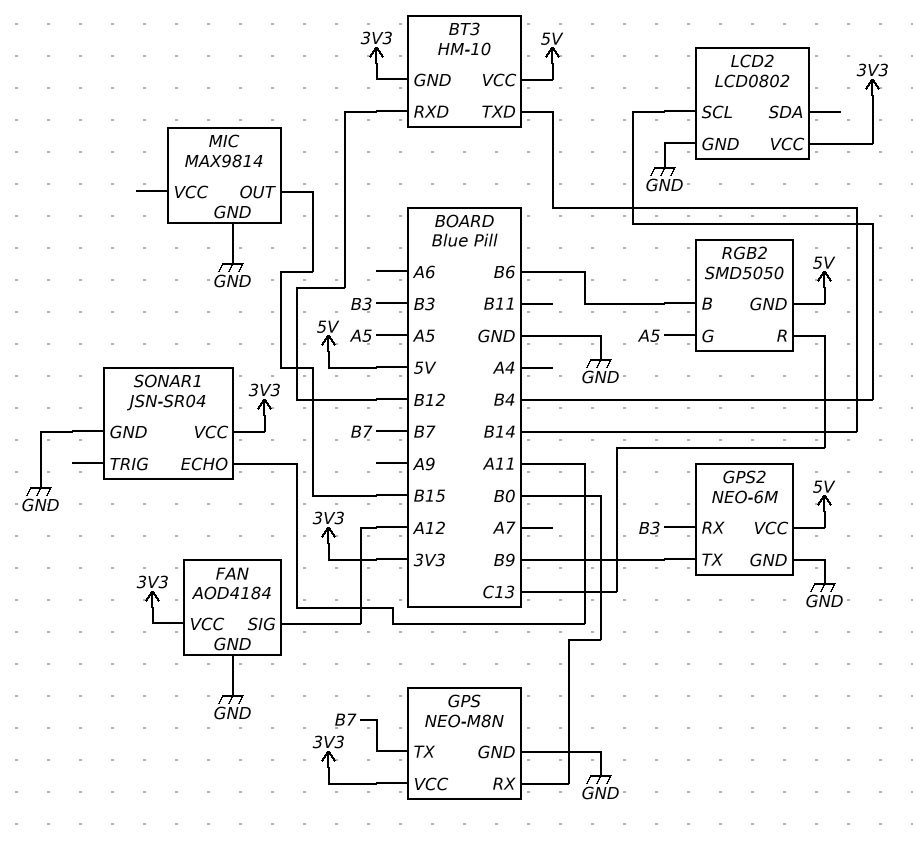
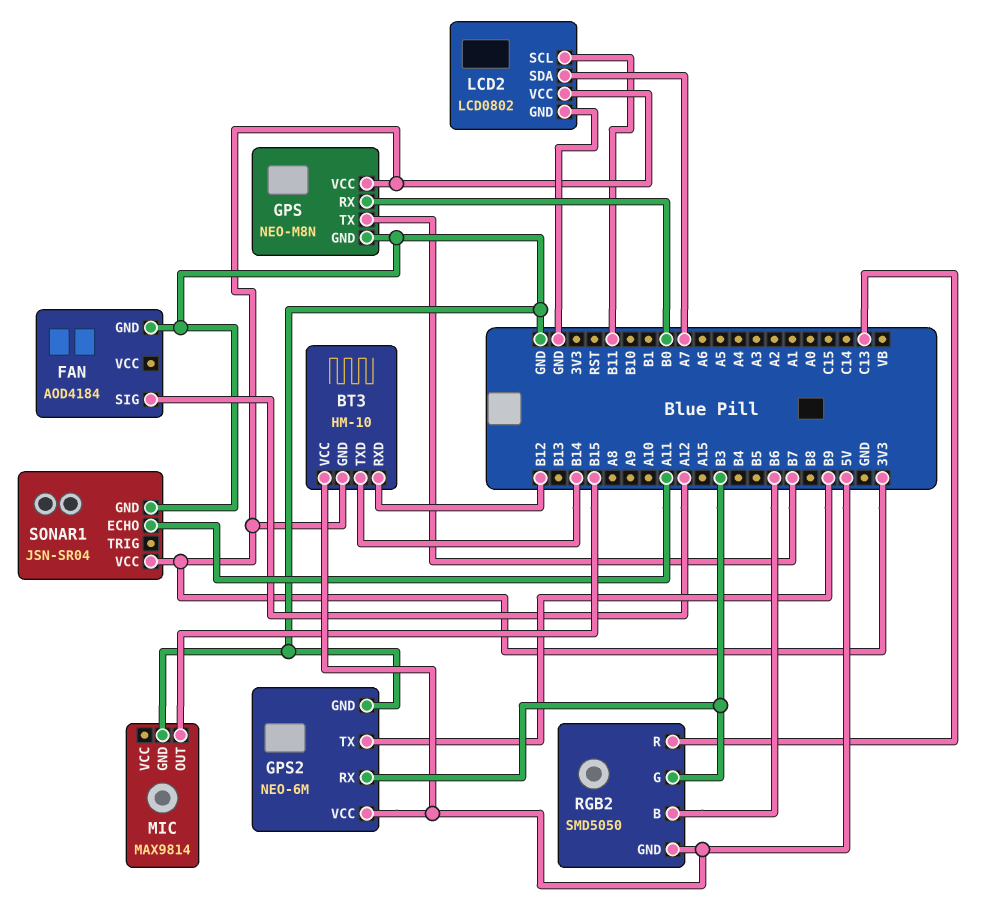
FAN pin VCC: 3V3 -> none
LCD2 pin SCL: B4 -> B11
LCD2 pin SDA: none -> A7
RGB2 pin G: A5 -> B3

